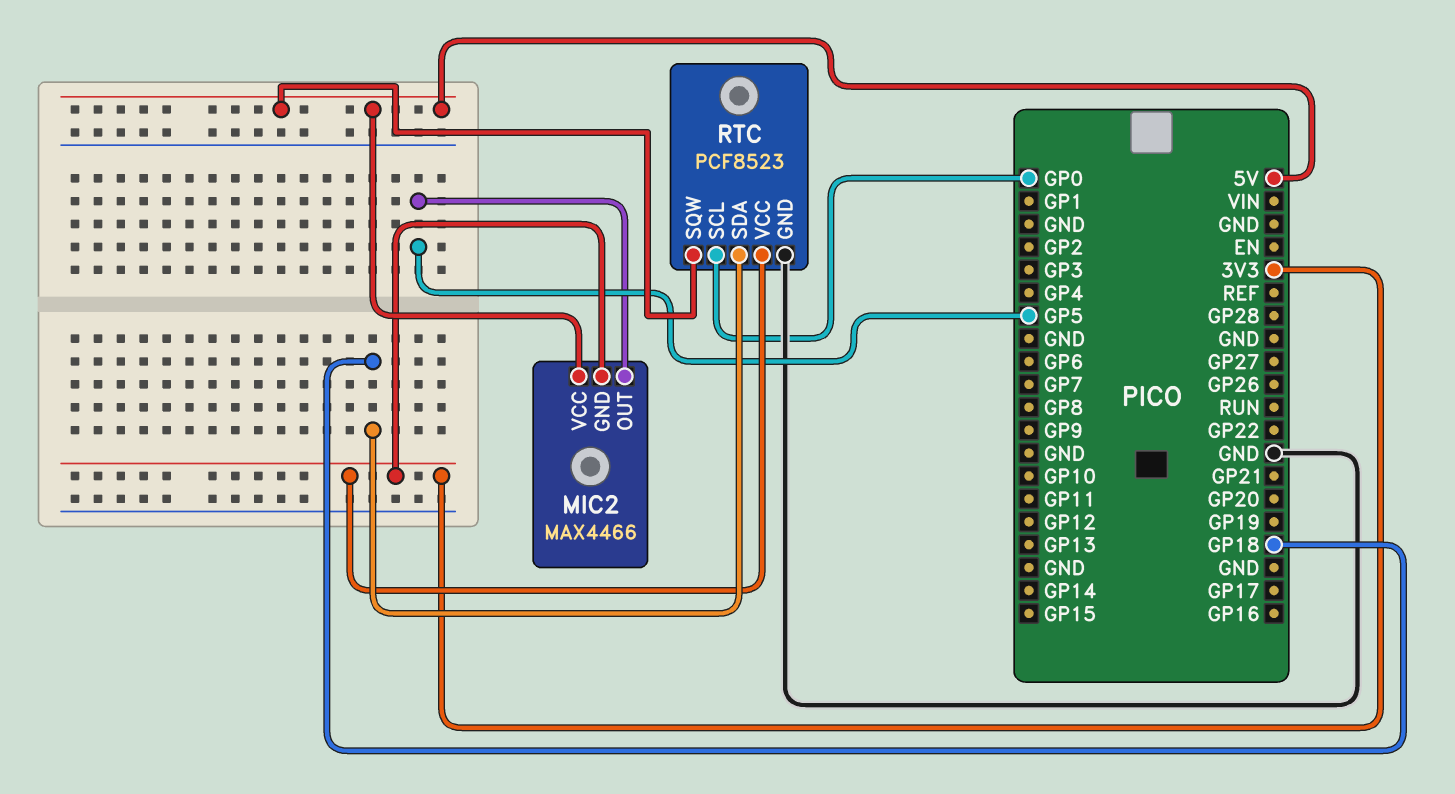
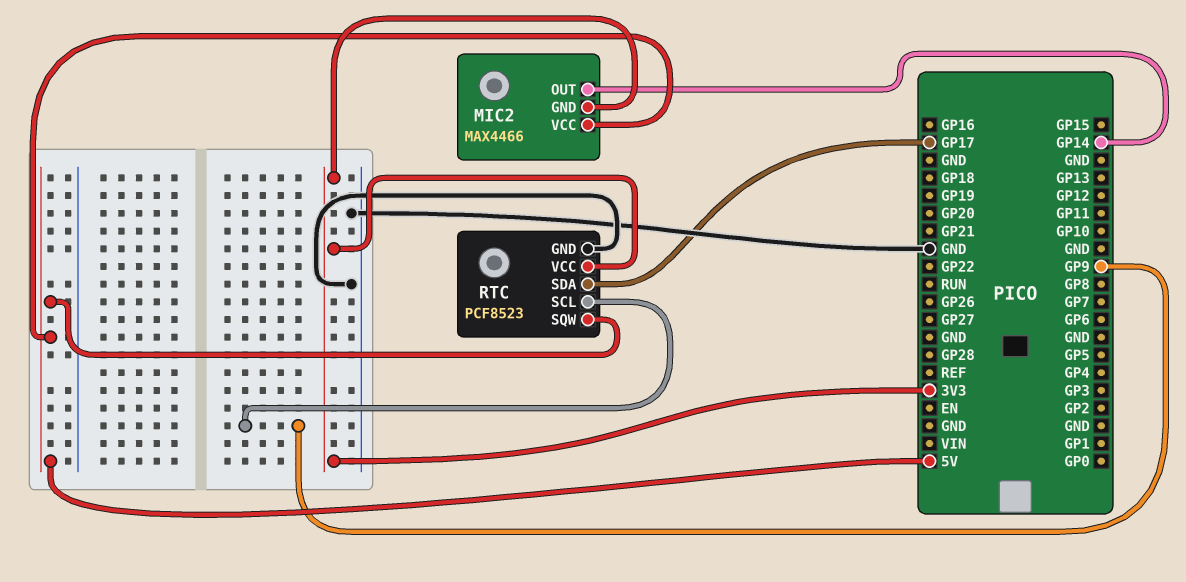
MIC2 pin OUT: GP5 -> GP14
RTC pin SCL: GP0 -> GP9
RTC pin SDA: GP18 -> GP17

